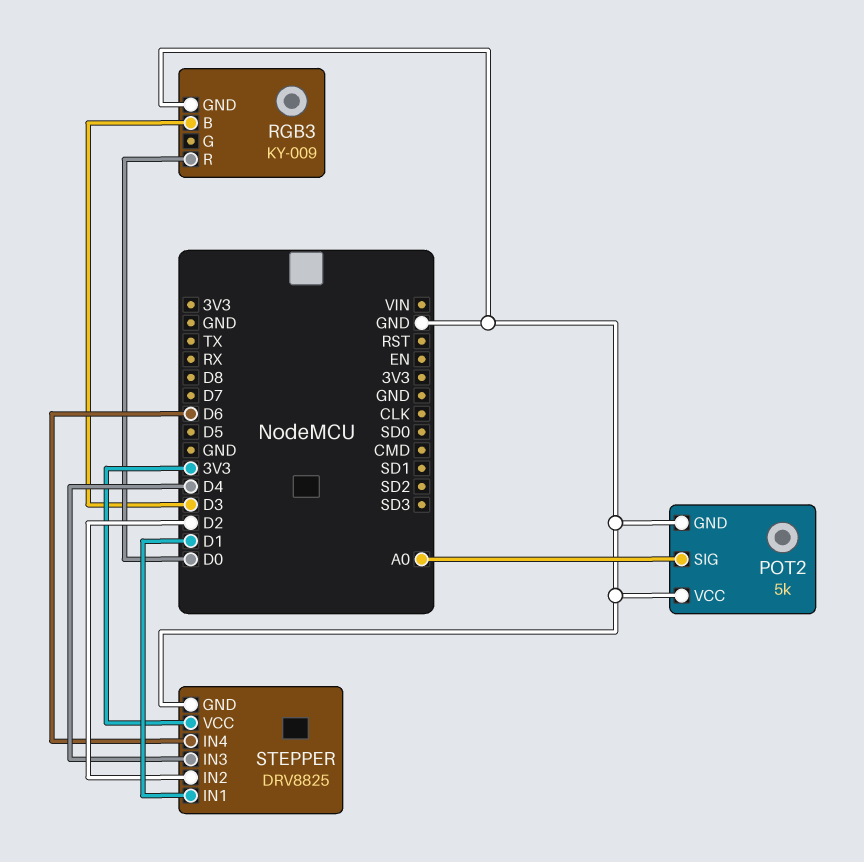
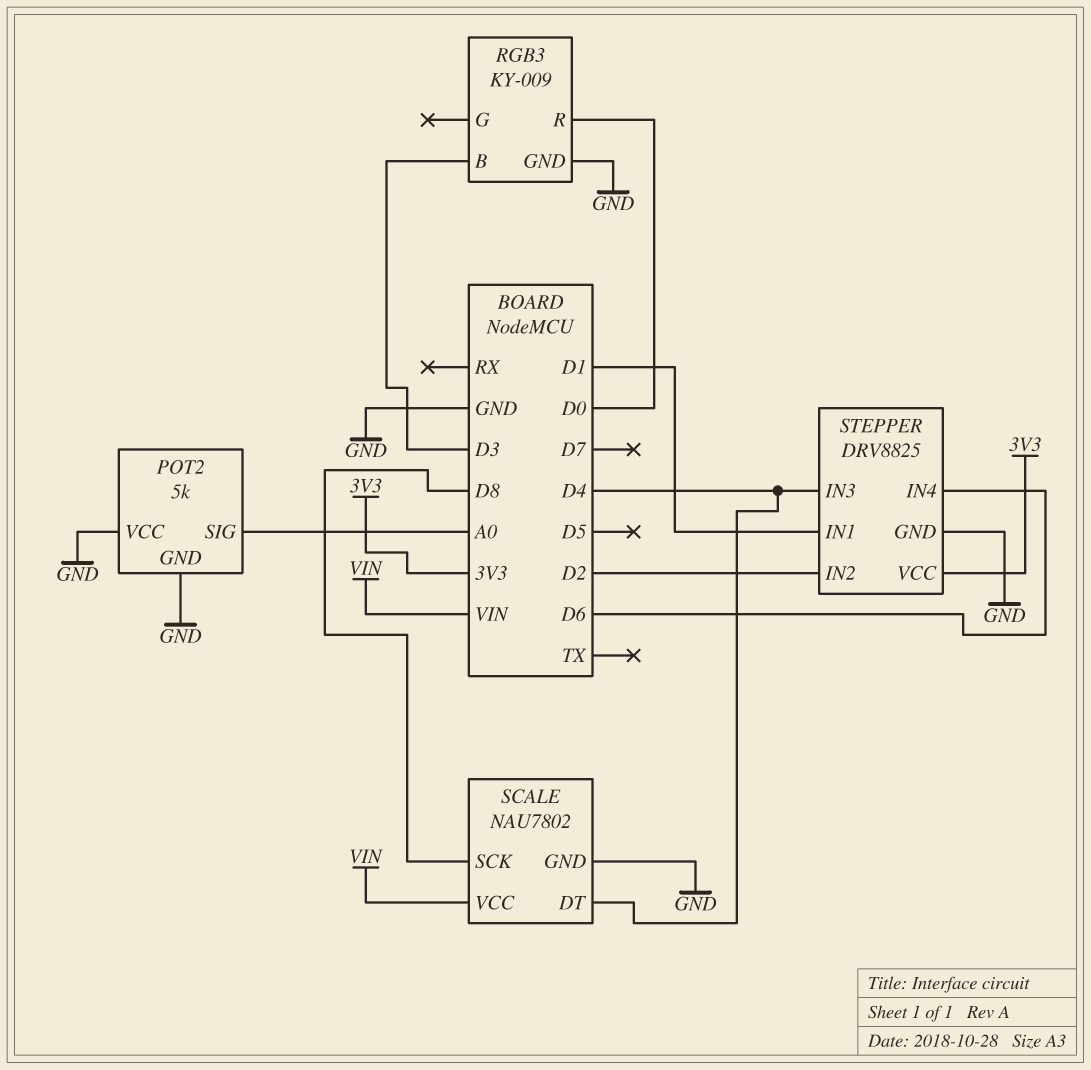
SCALE: none -> NAU7802
SCALE pin DT: none -> D4
SCALE pin GND: none -> GND
SCALE pin SCK: none -> D8
SCALE pin VCC: none -> VIN

